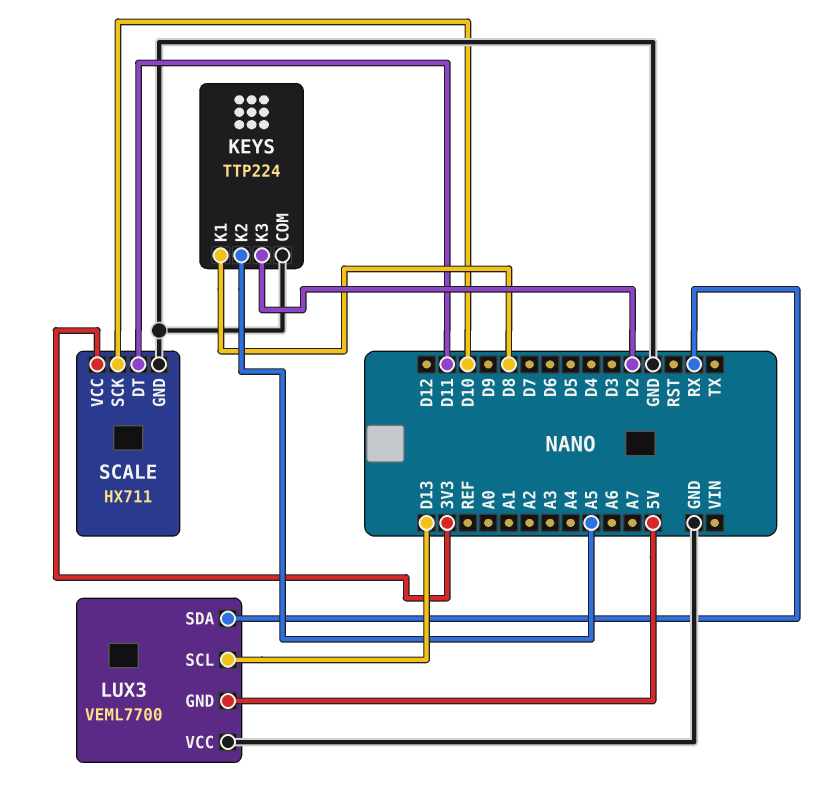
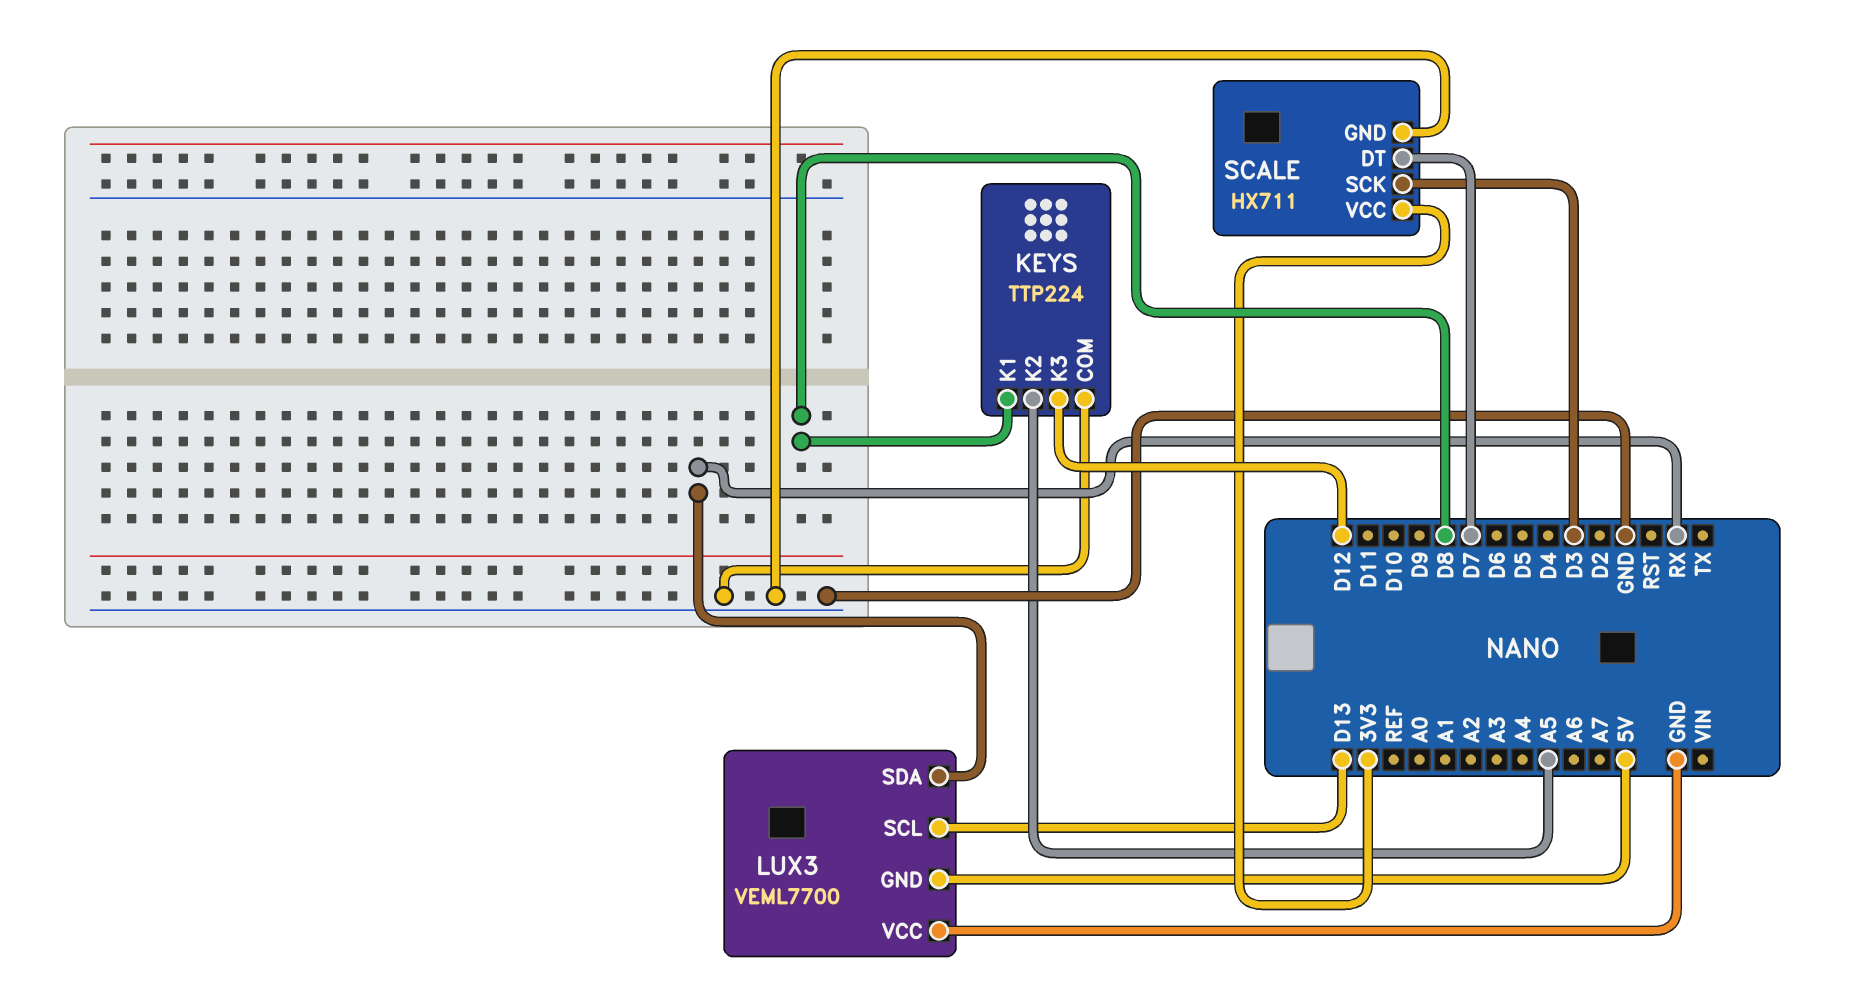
KEYS pin K3: D2 -> D12
SCALE pin DT: D11 -> D7
SCALE pin SCK: D10 -> D3

